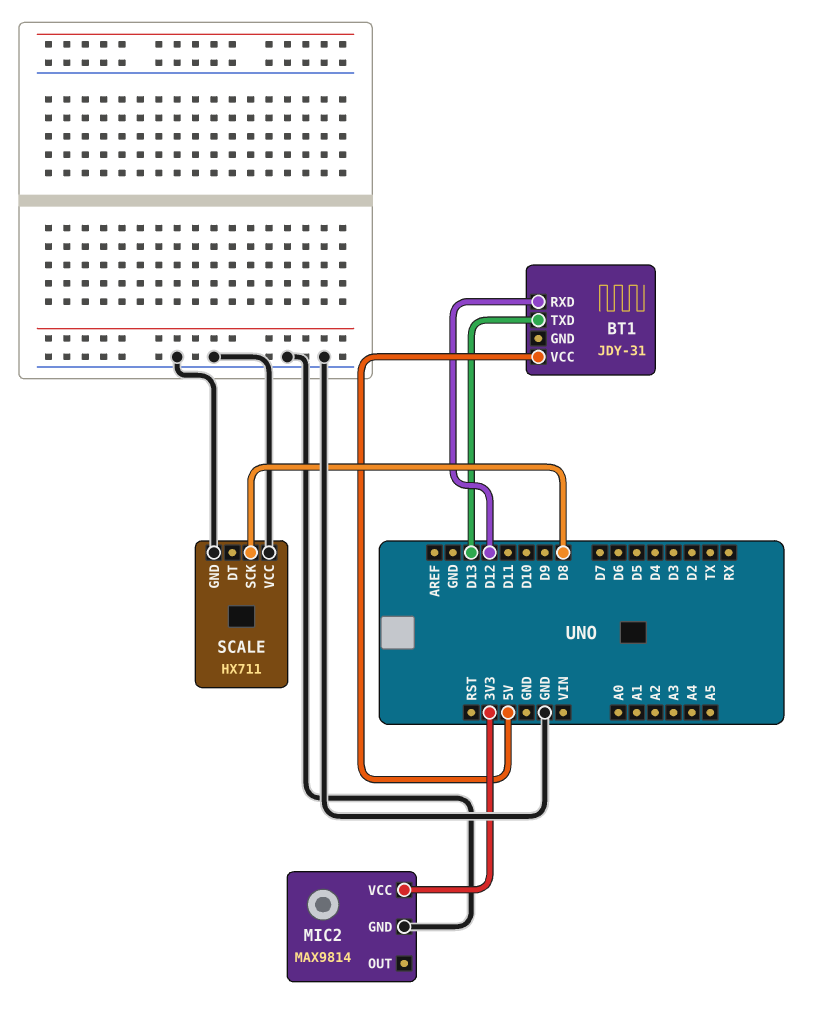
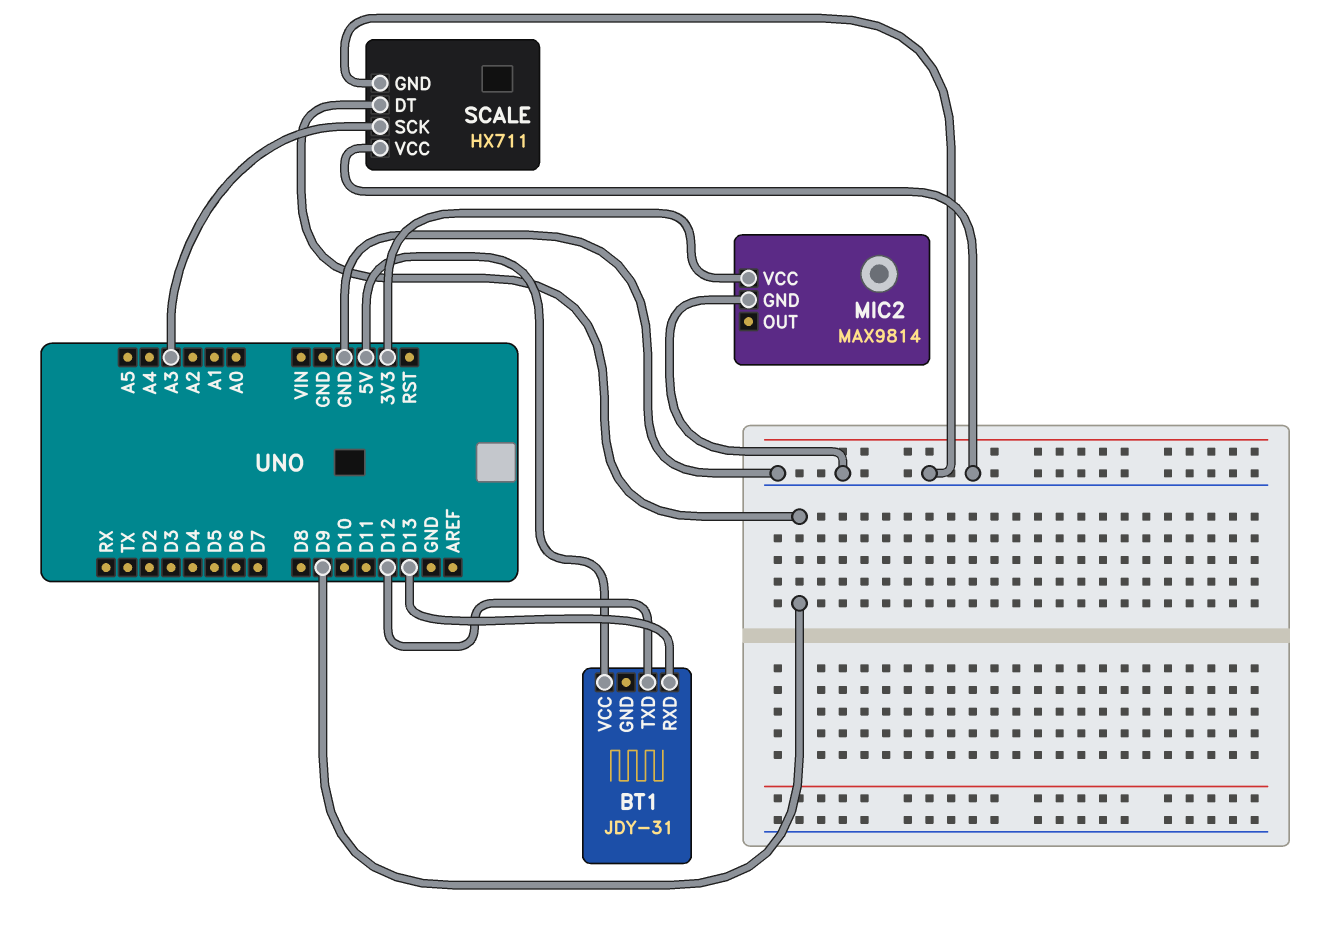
BT1 pin RXD: D12 -> D13
BT1 pin TXD: D13 -> D12
SCALE pin DT: none -> D9
SCALE pin SCK: D8 -> A3

